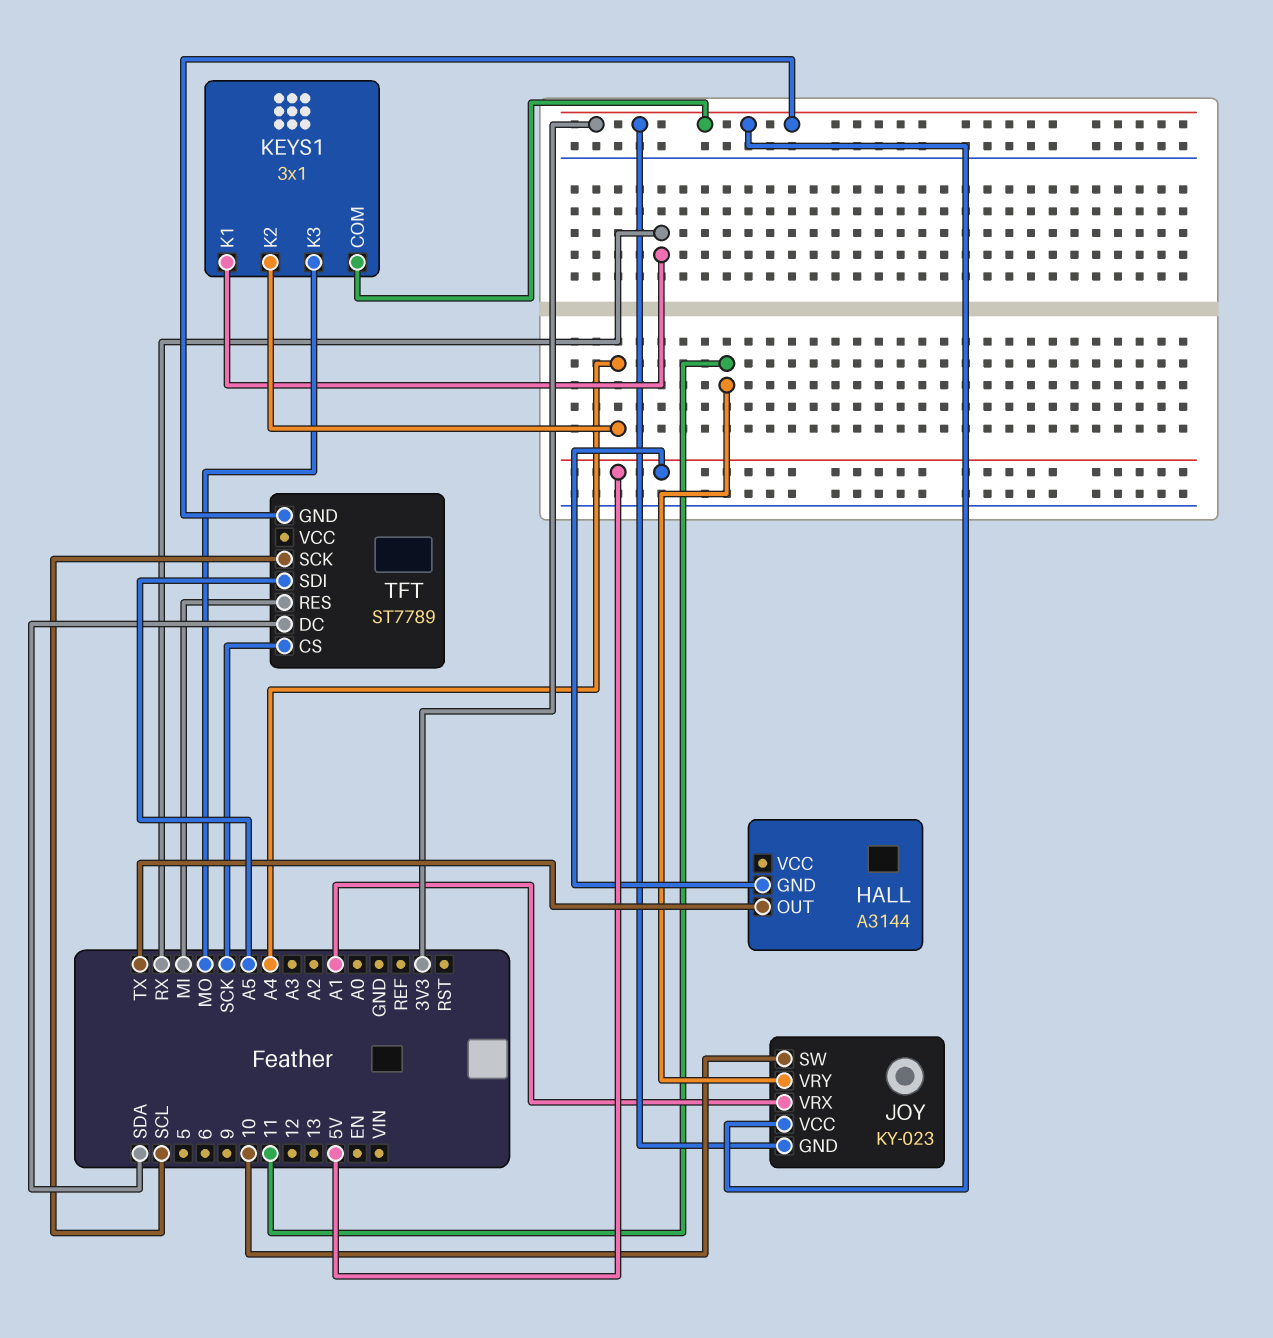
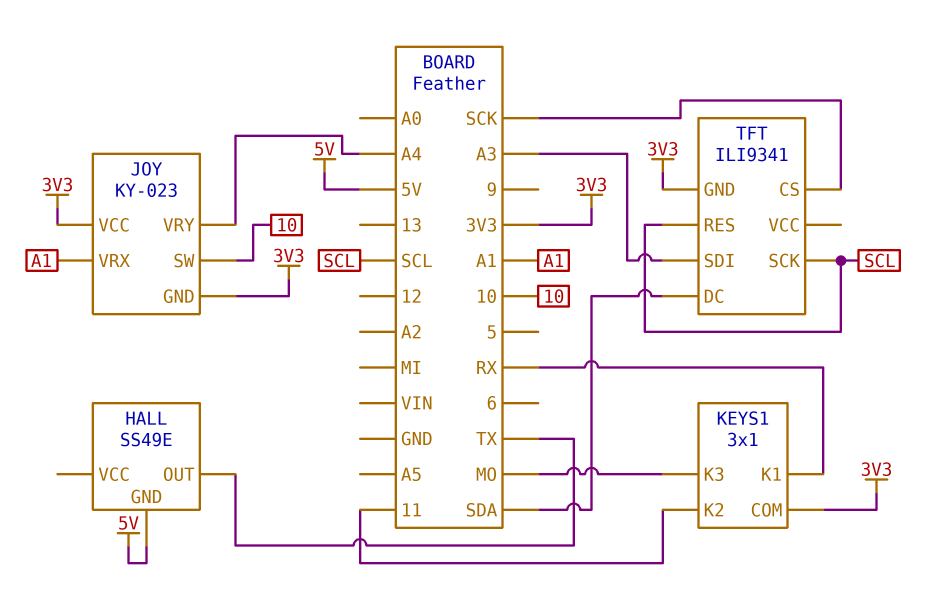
HALL: A3144 -> SS49E
JOY pin VRY: 11 -> A4
KEYS1 pin K2: A4 -> 11
TFT: ST7789 -> ILI9341
TFT pin RES: MI -> SCL
TFT pin SDI: A5 -> A3

